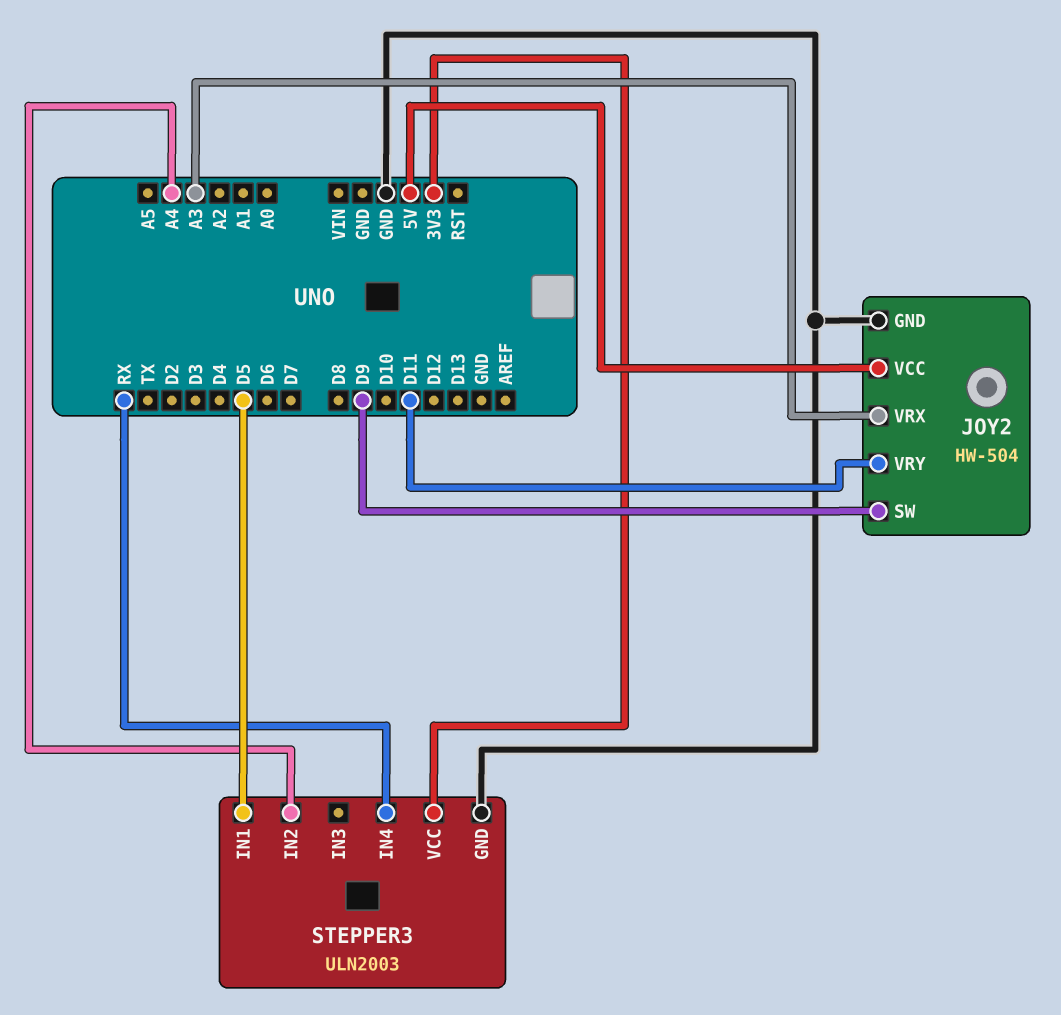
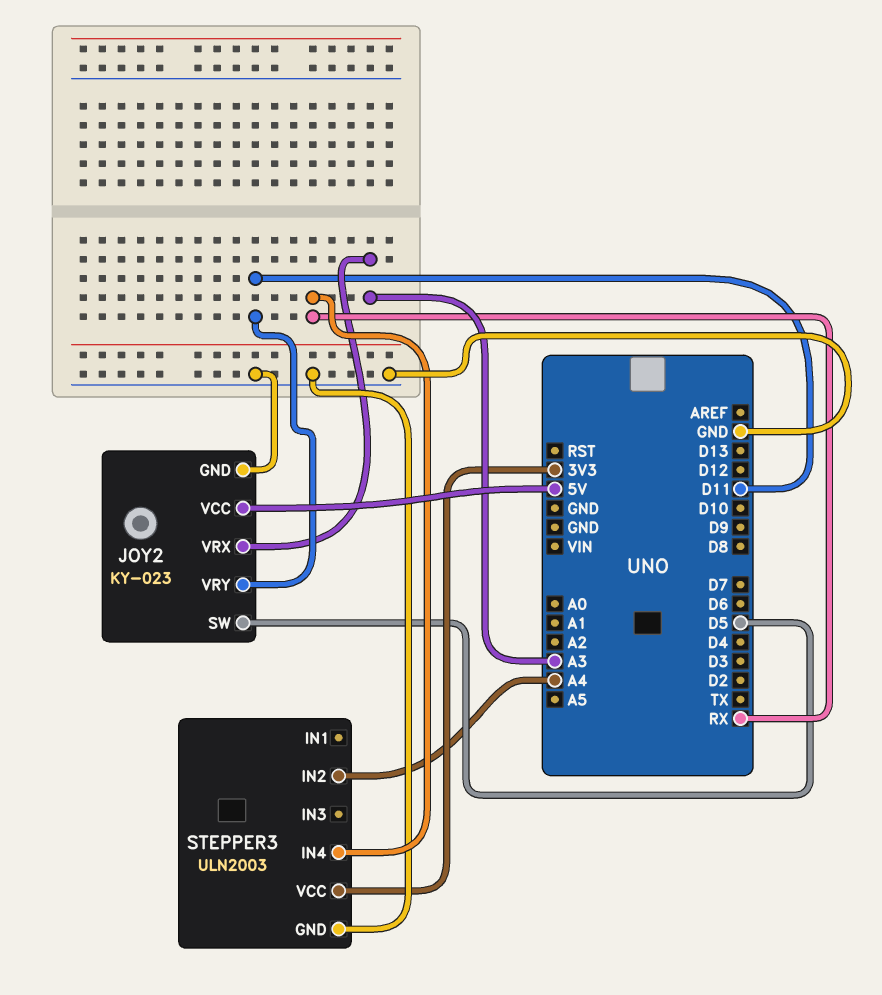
JOY2: HW-504 -> KY-023
JOY2 pin SW: D9 -> D5
STEPPER3 pin IN1: D5 -> none

